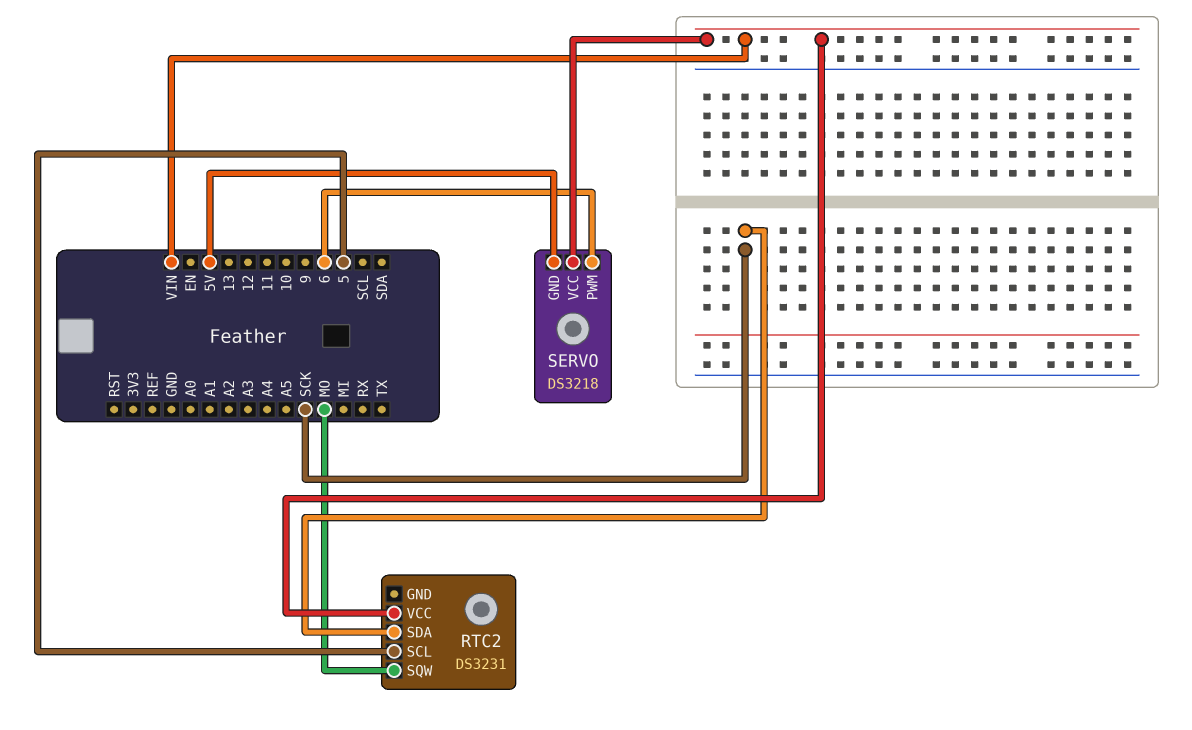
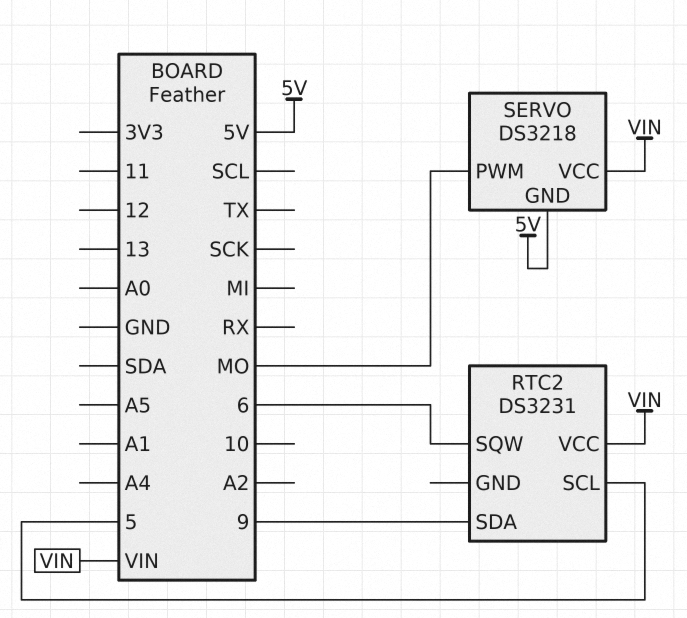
RTC2 pin SDA: SCK -> 9
RTC2 pin SQW: MO -> 6
SERVO pin PWM: 6 -> MO

